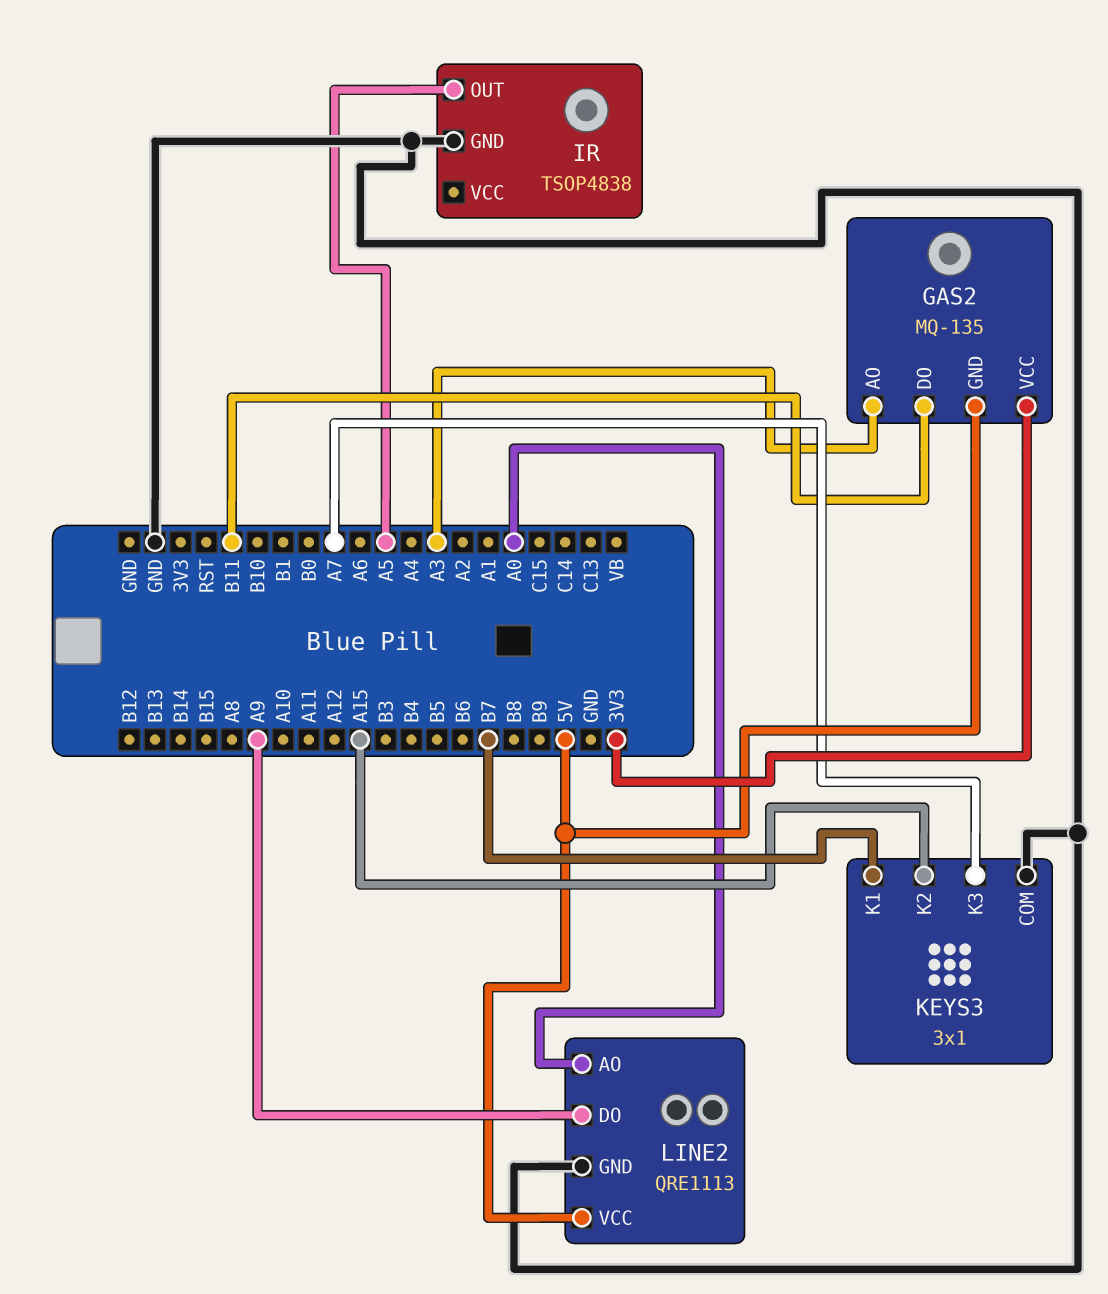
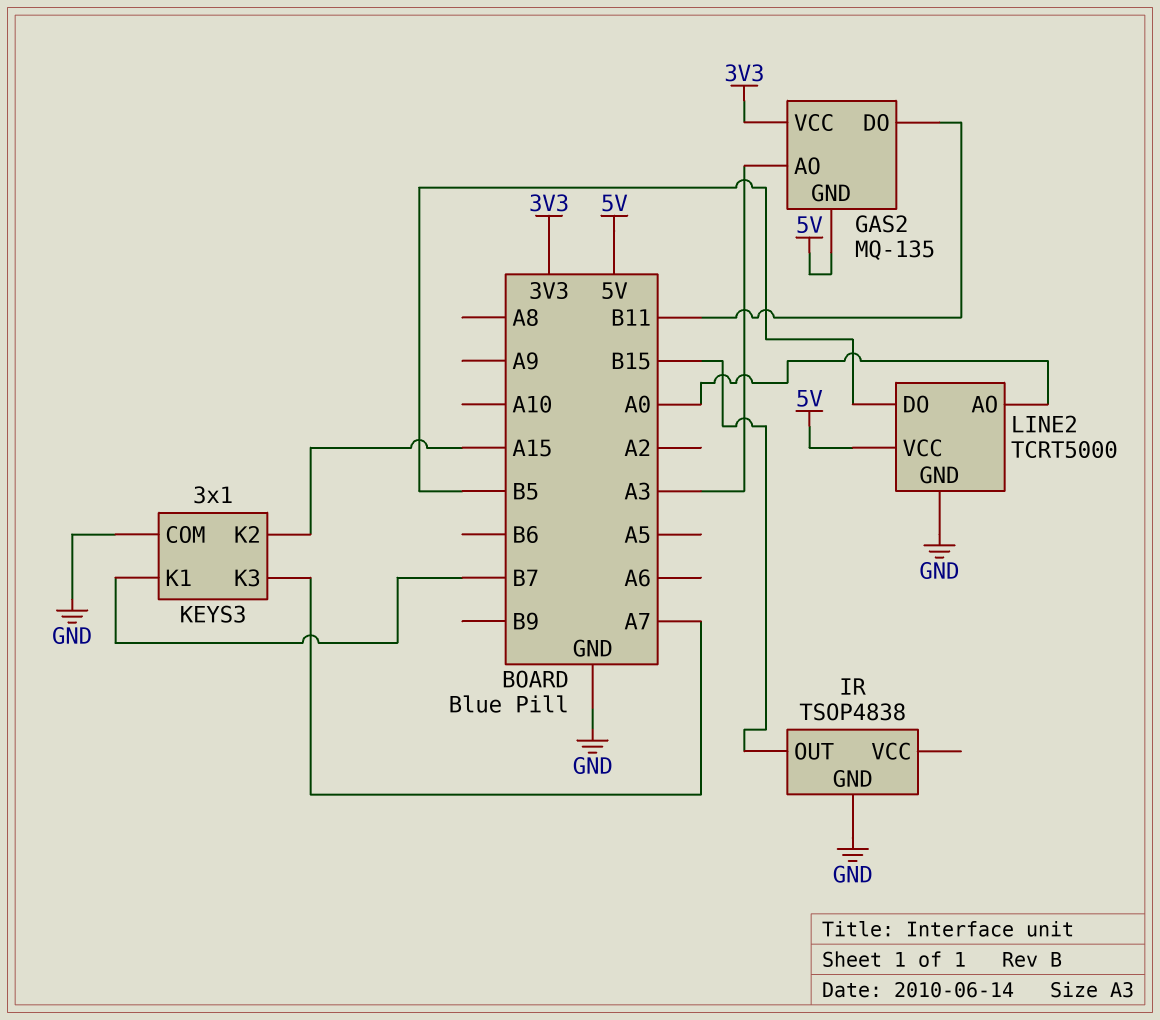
IR pin OUT: A5 -> B15
LINE2: QRE1113 -> TCRT5000
LINE2 pin DO: A9 -> B5

